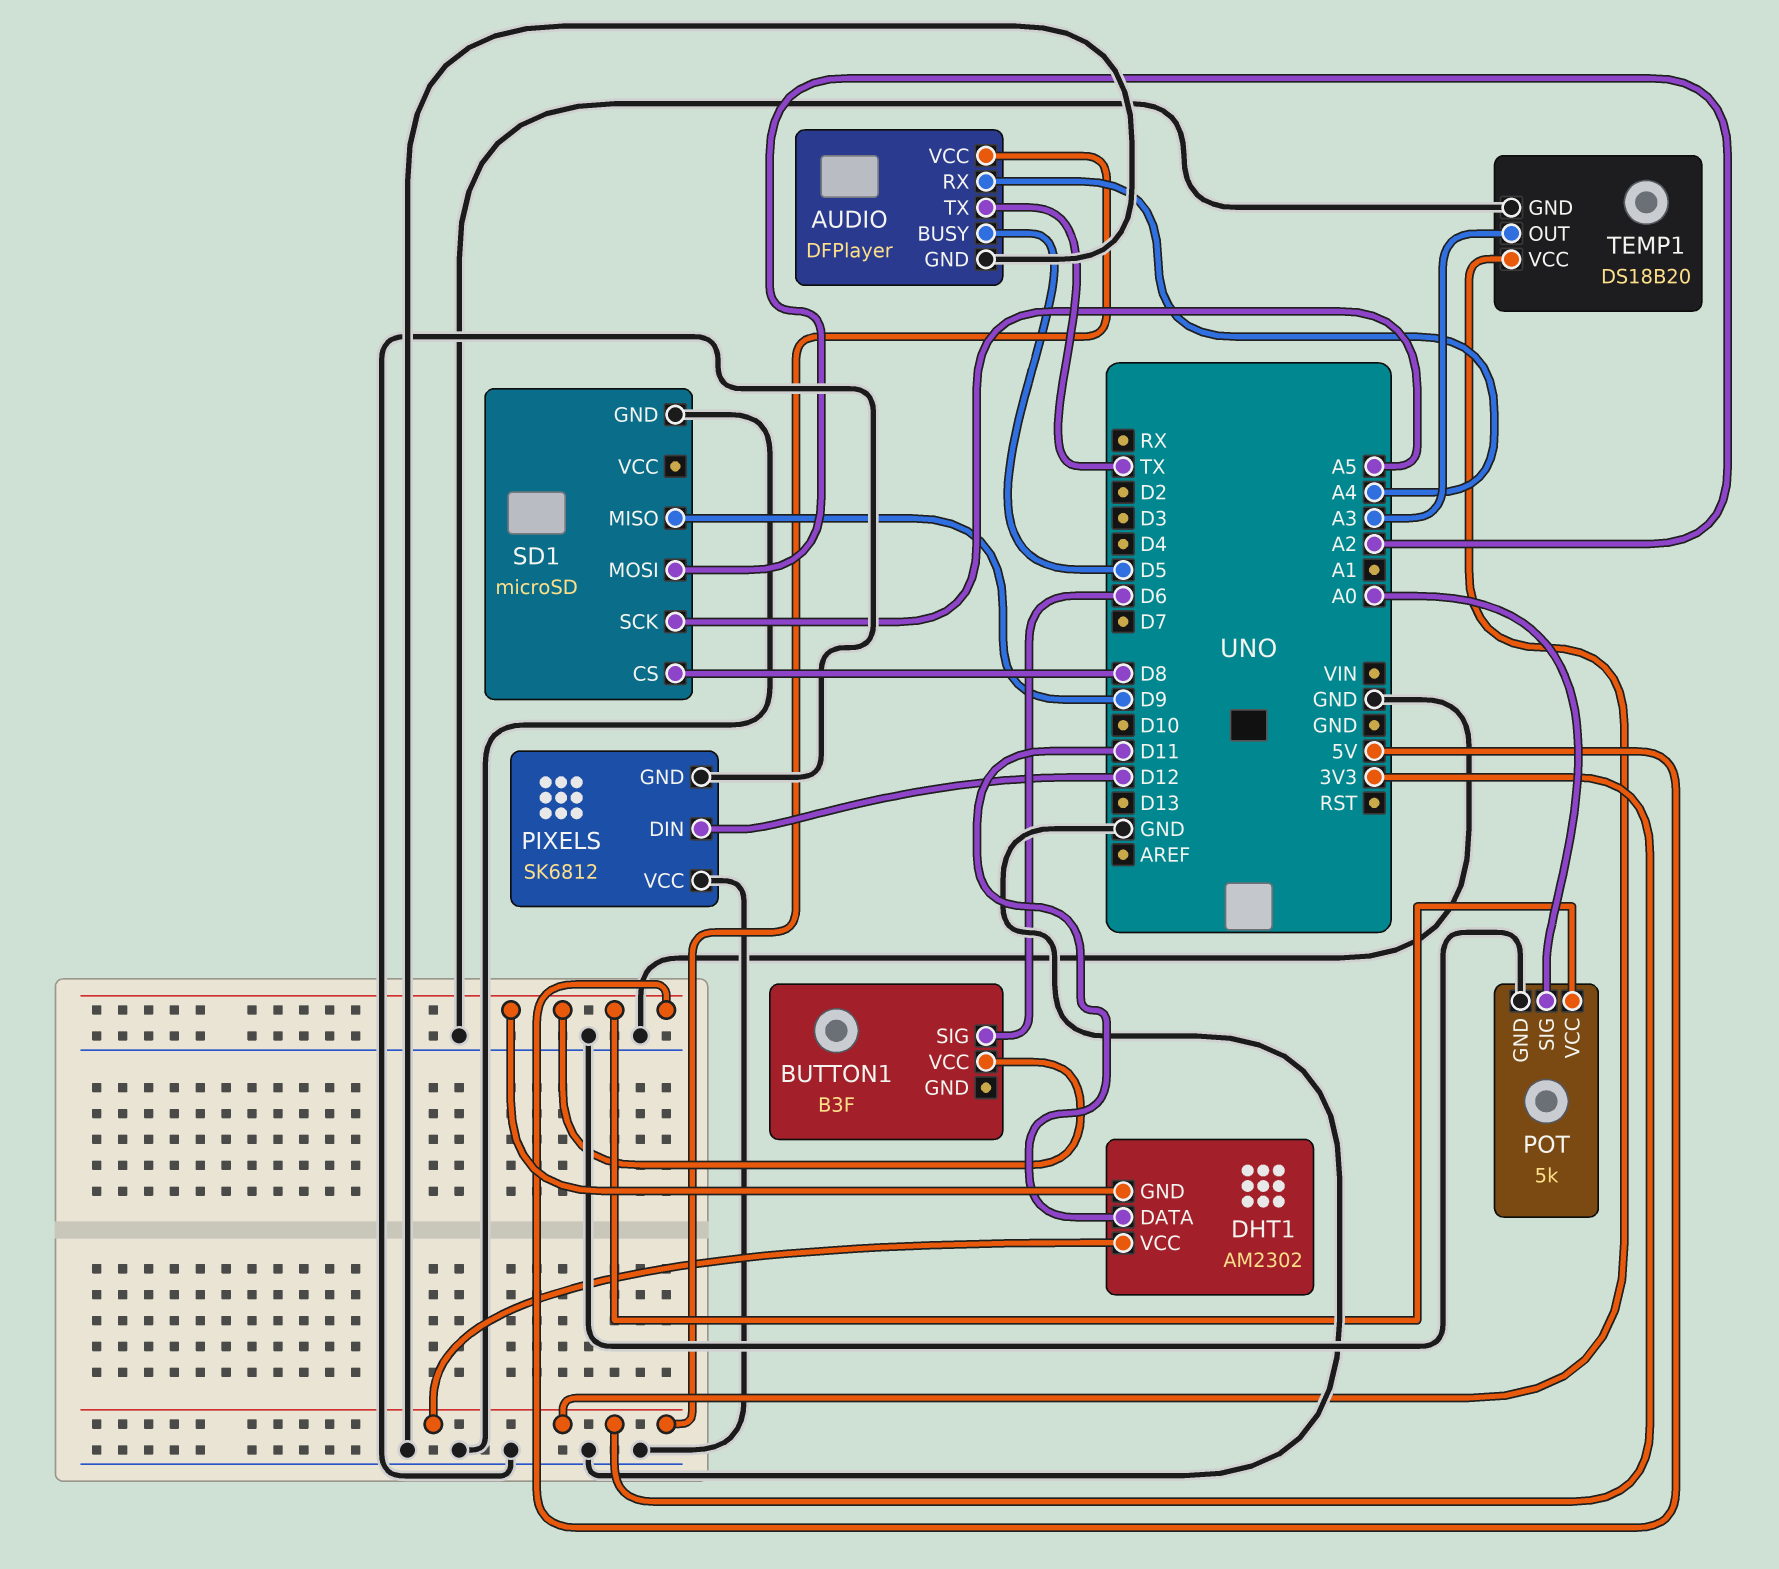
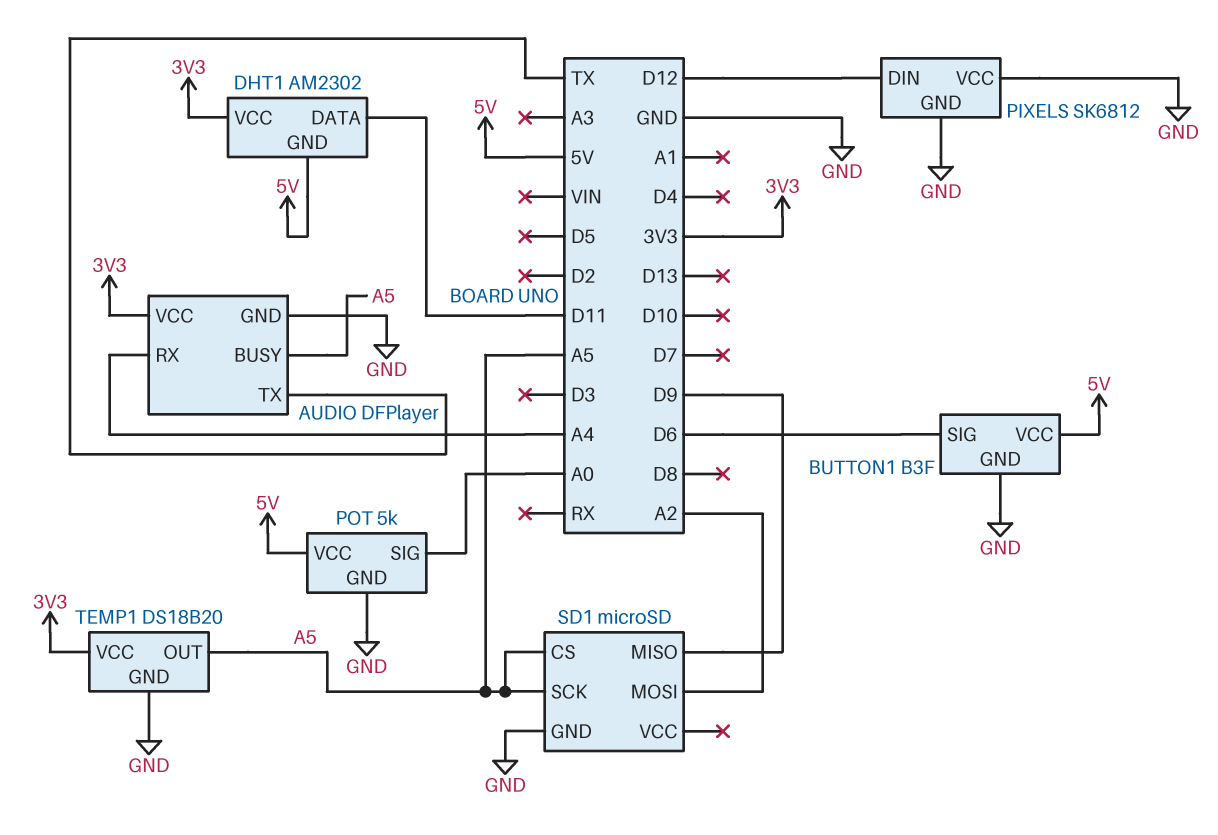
AUDIO pin BUSY: D5 -> A5
BUTTON1 pin GND: none -> GND
SD1 pin CS: D8 -> A5
TEMP1 pin OUT: A3 -> A5

